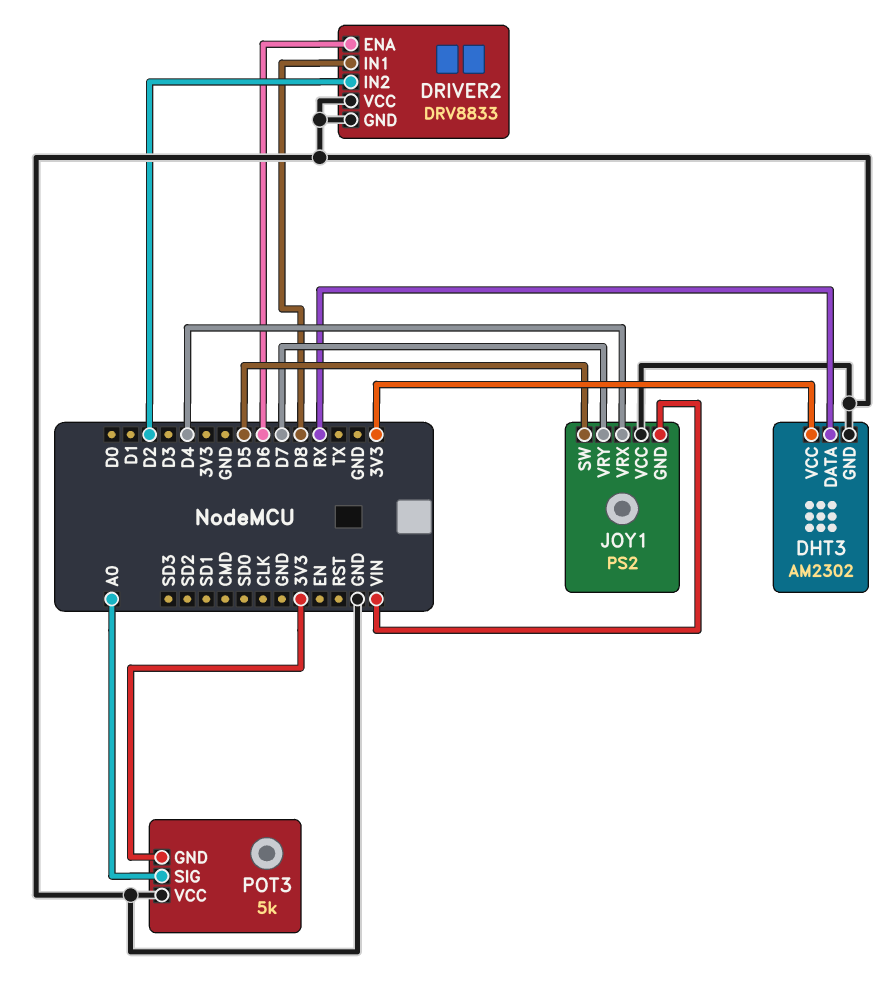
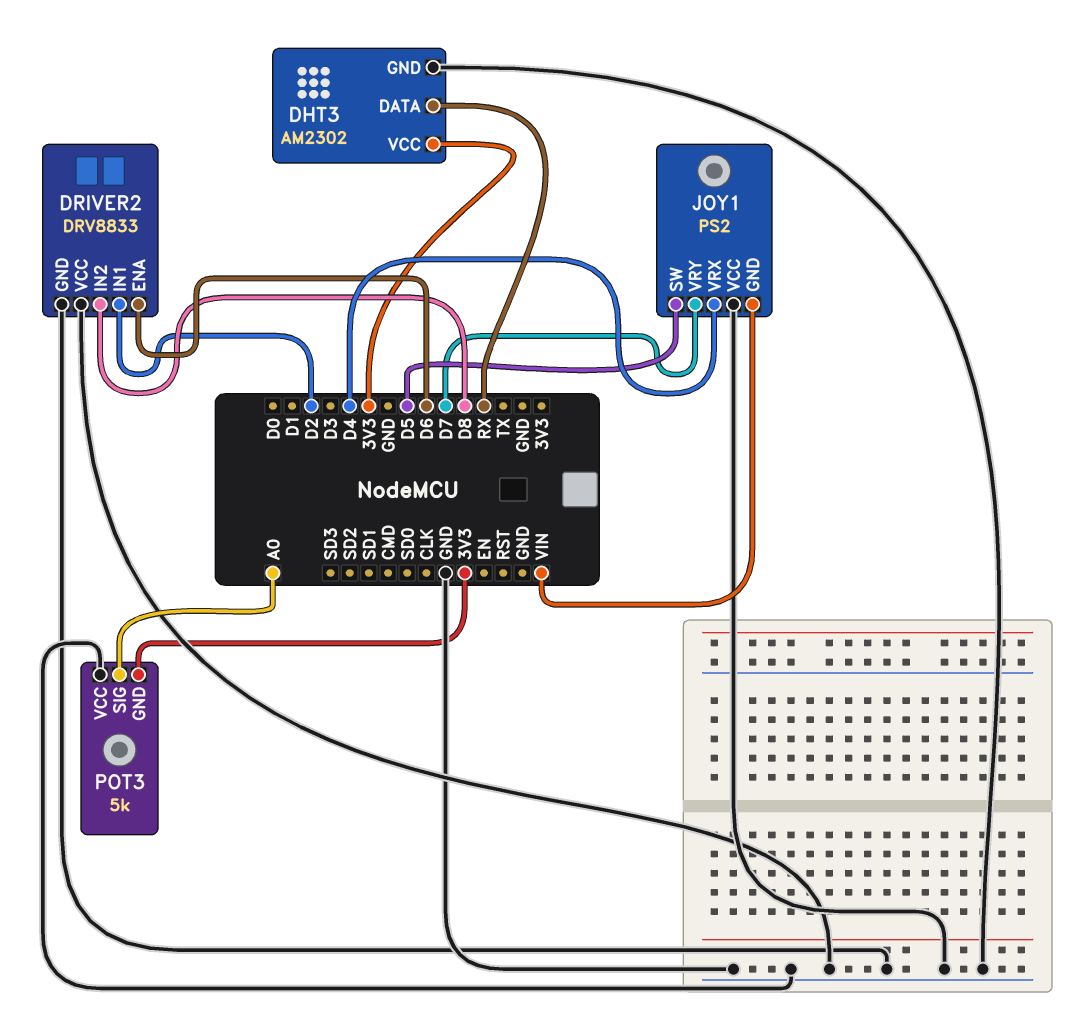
DRIVER2 pin IN1: D8 -> D2
DRIVER2 pin IN2: D2 -> D8

